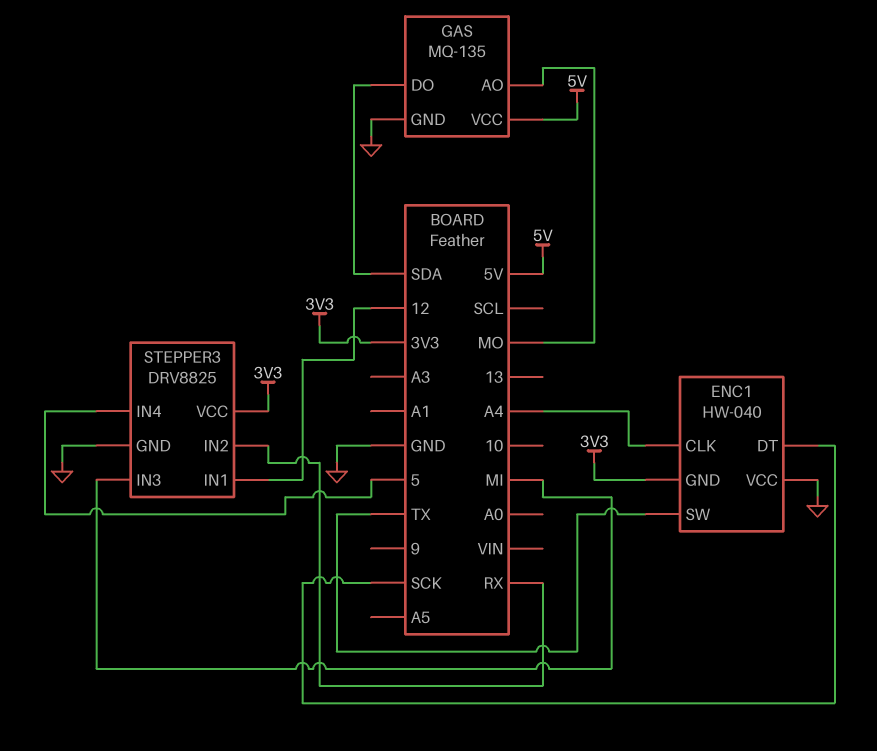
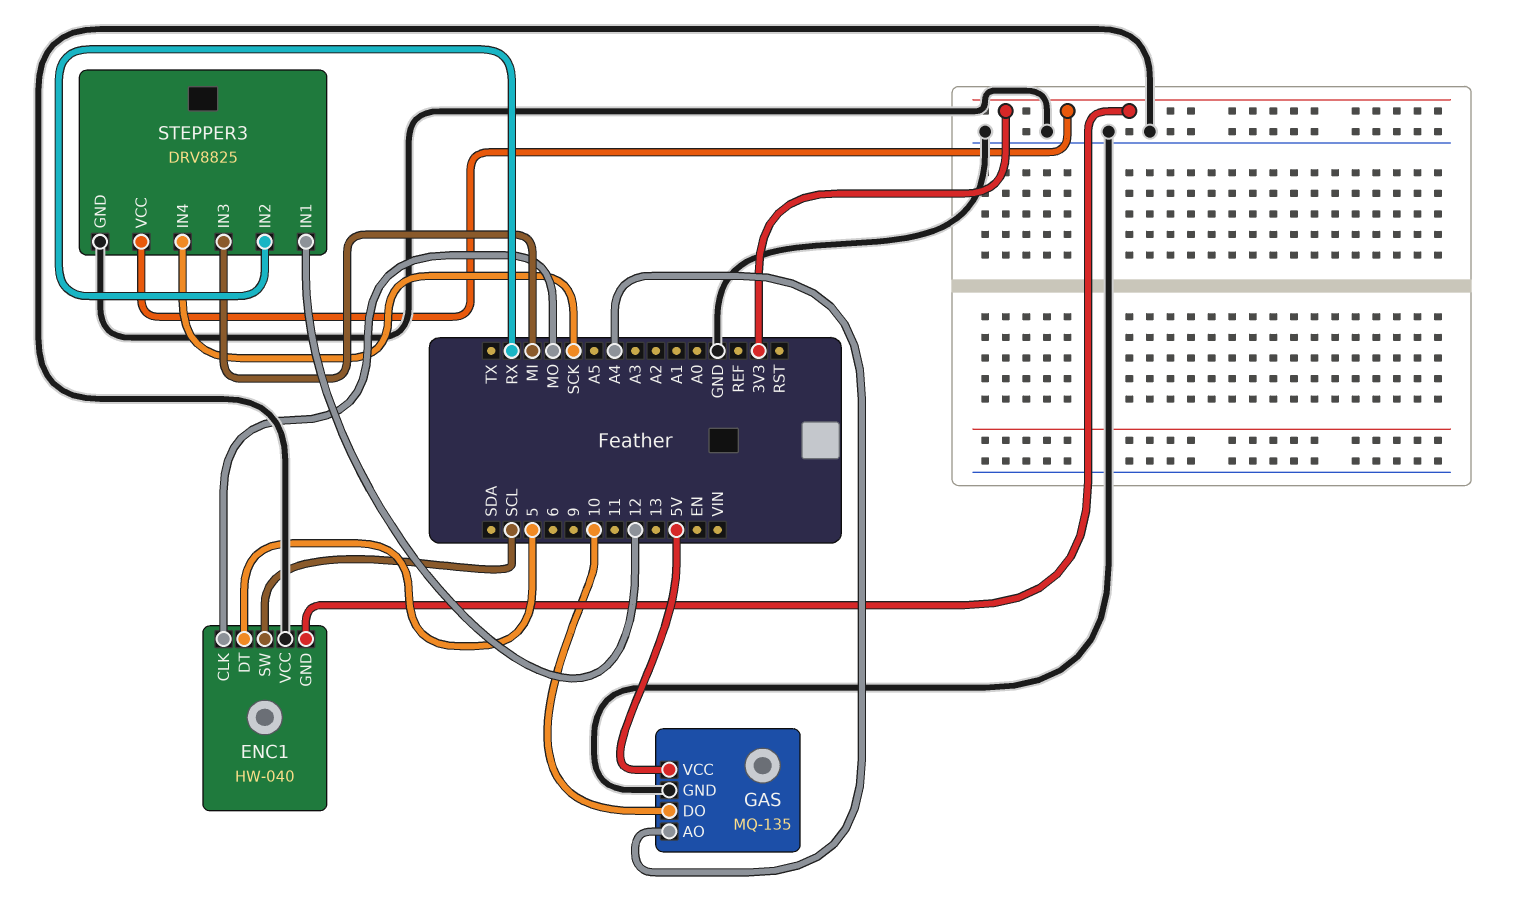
ENC1 pin CLK: A4 -> MO
ENC1 pin DT: SCK -> 5
ENC1 pin SW: TX -> SCL
GAS pin AO: MO -> A4
GAS pin DO: SDA -> 10
STEPPER3 pin IN4: 5 -> SCK

